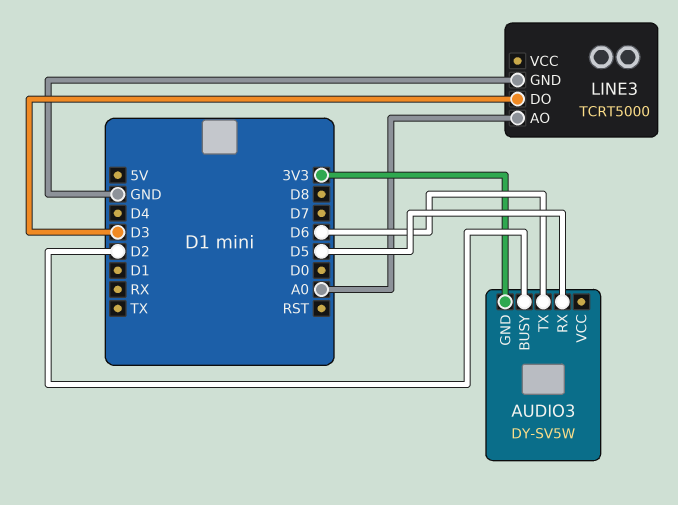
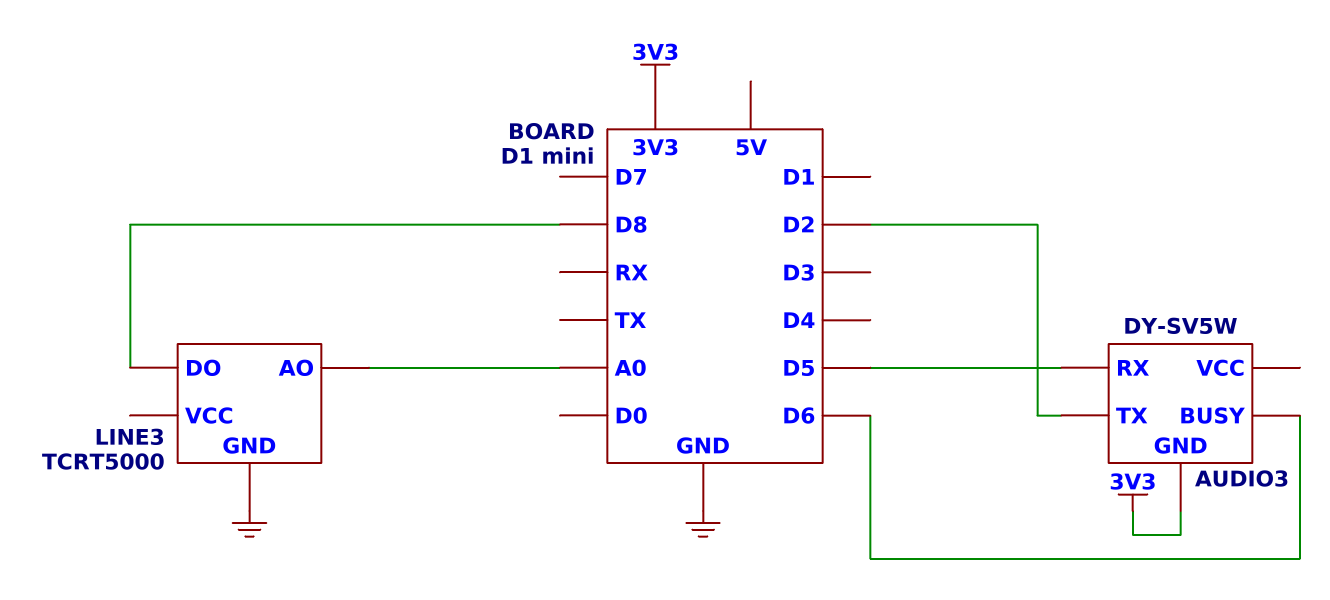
AUDIO3 pin BUSY: D2 -> D6
AUDIO3 pin TX: D6 -> D2
LINE3 pin DO: D3 -> D8

